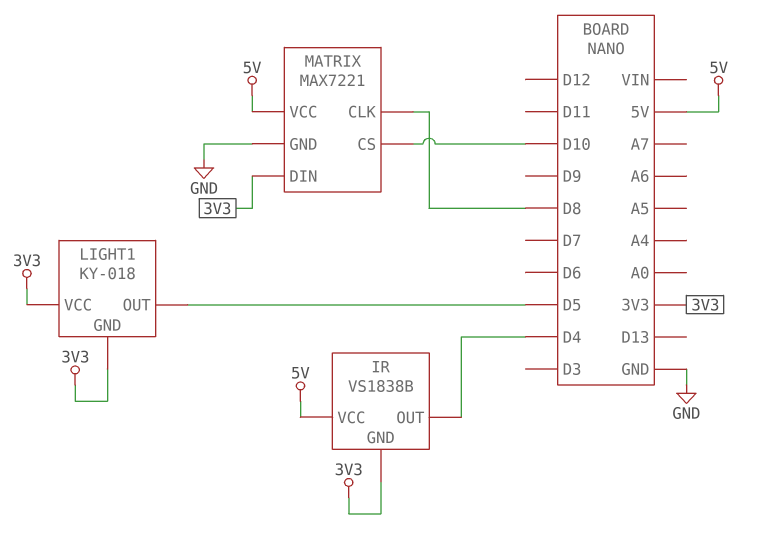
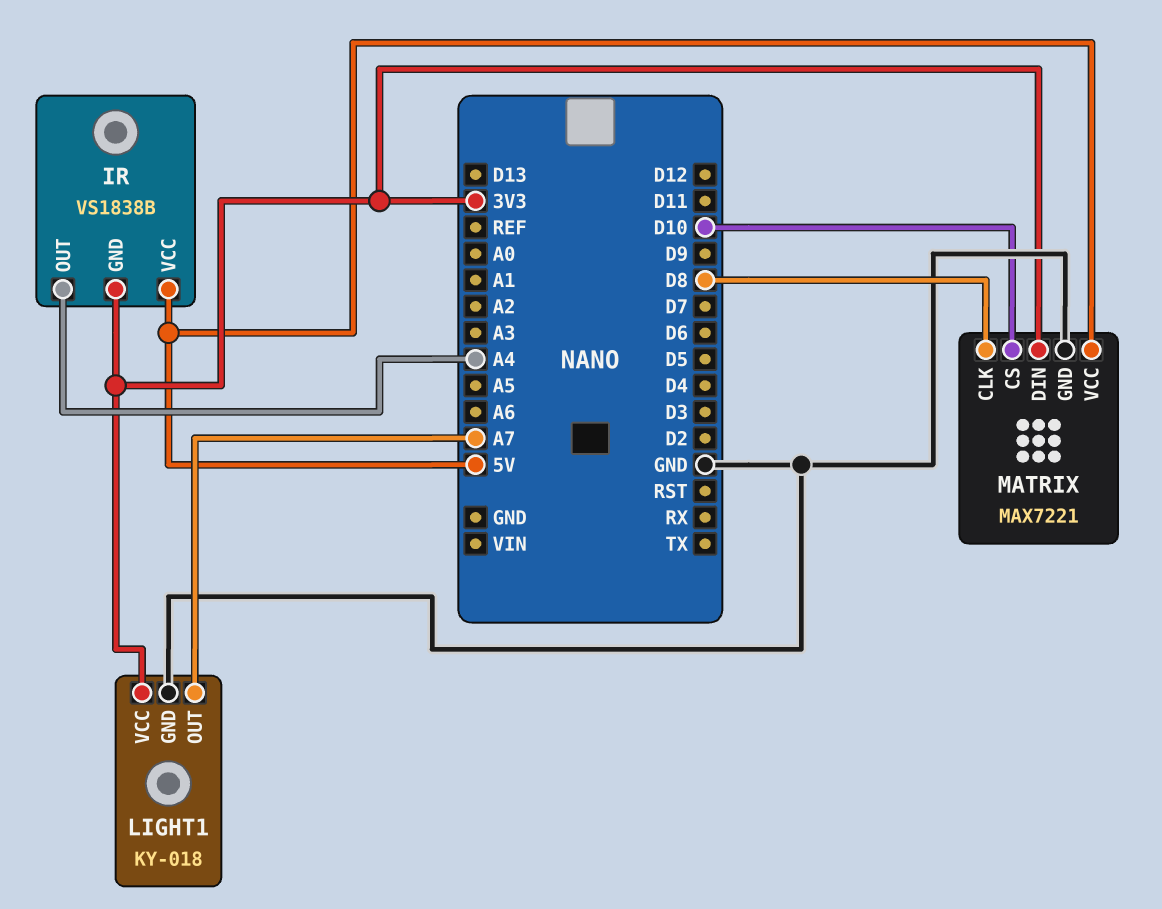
IR pin OUT: D4 -> A4
LIGHT1 pin GND: 3V3 -> GND
LIGHT1 pin OUT: D5 -> A7

